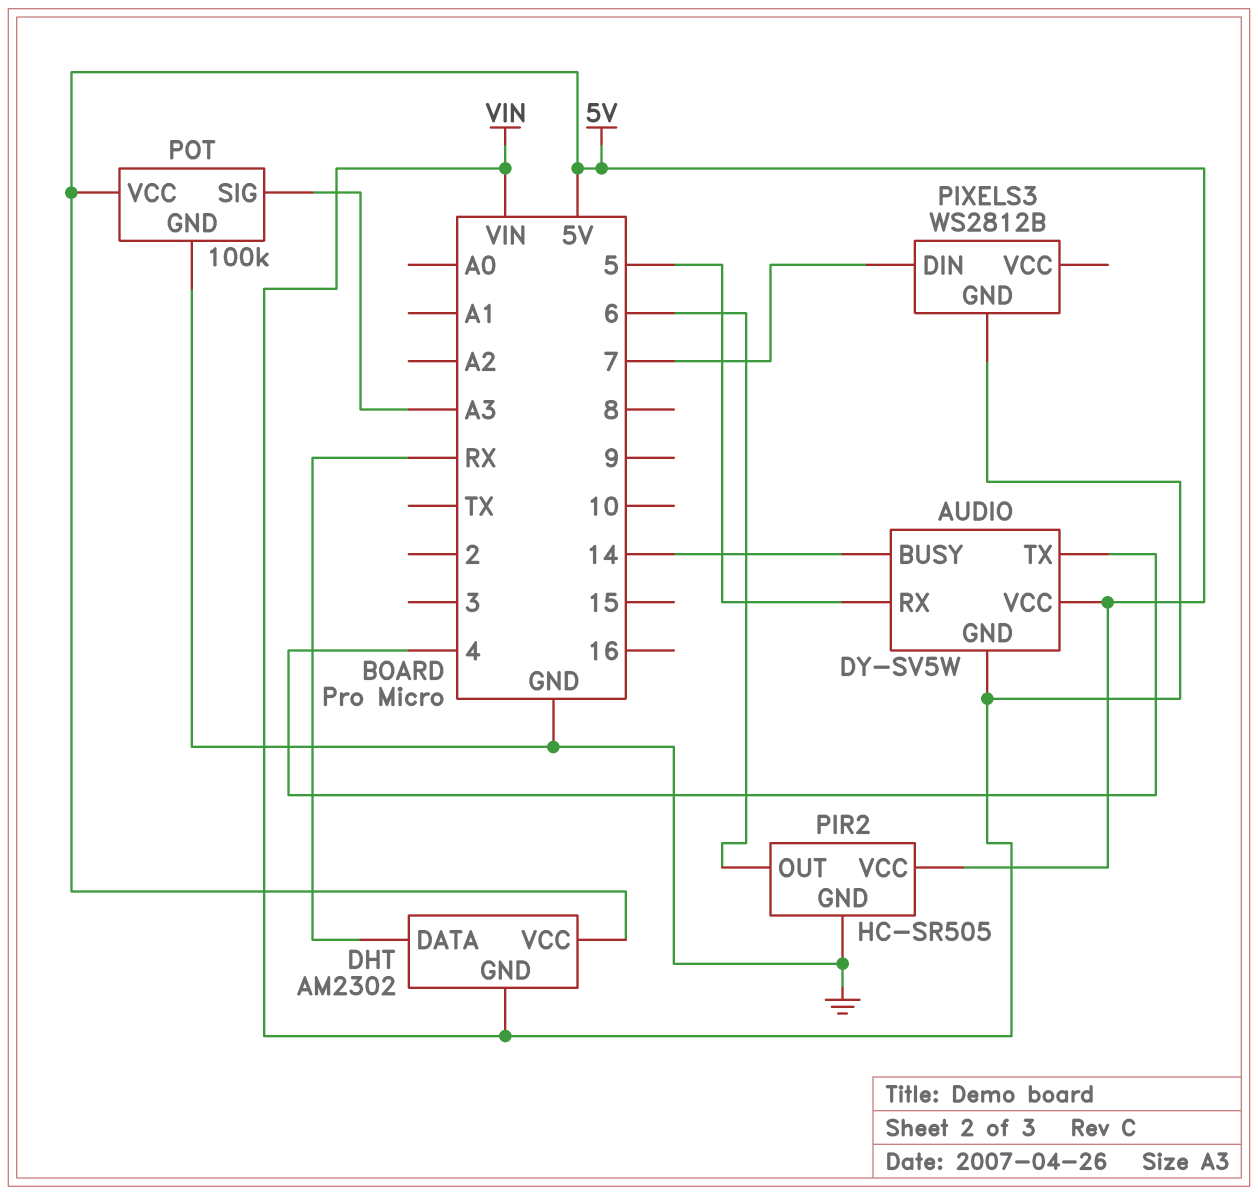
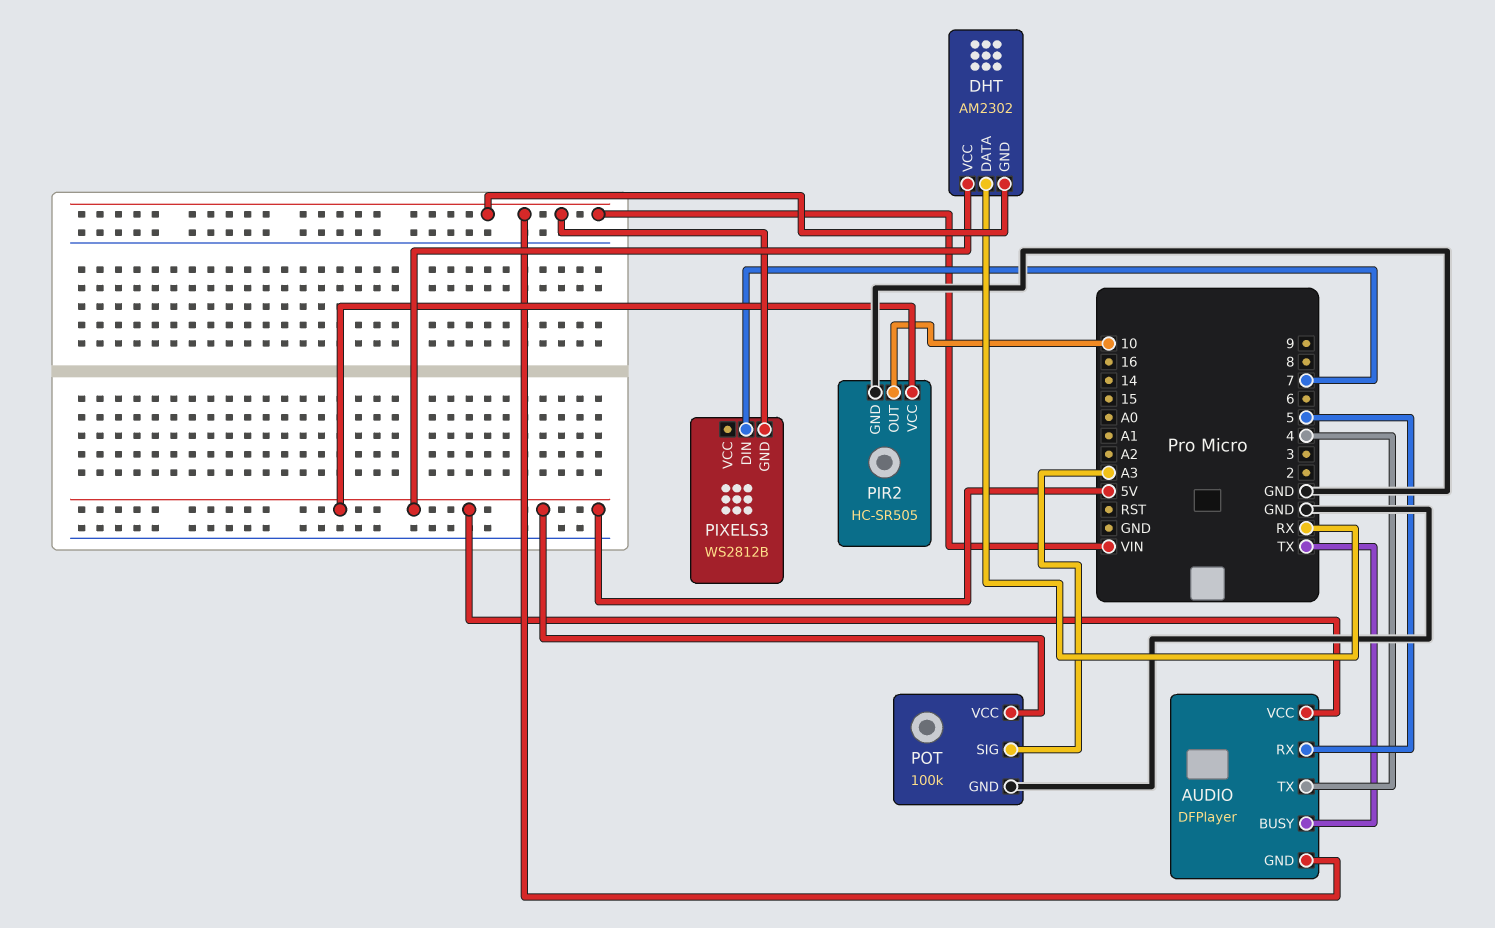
AUDIO: DY-SV5W -> DFPlayer
AUDIO pin BUSY: 14 -> TX
PIR2 pin OUT: 6 -> 10

